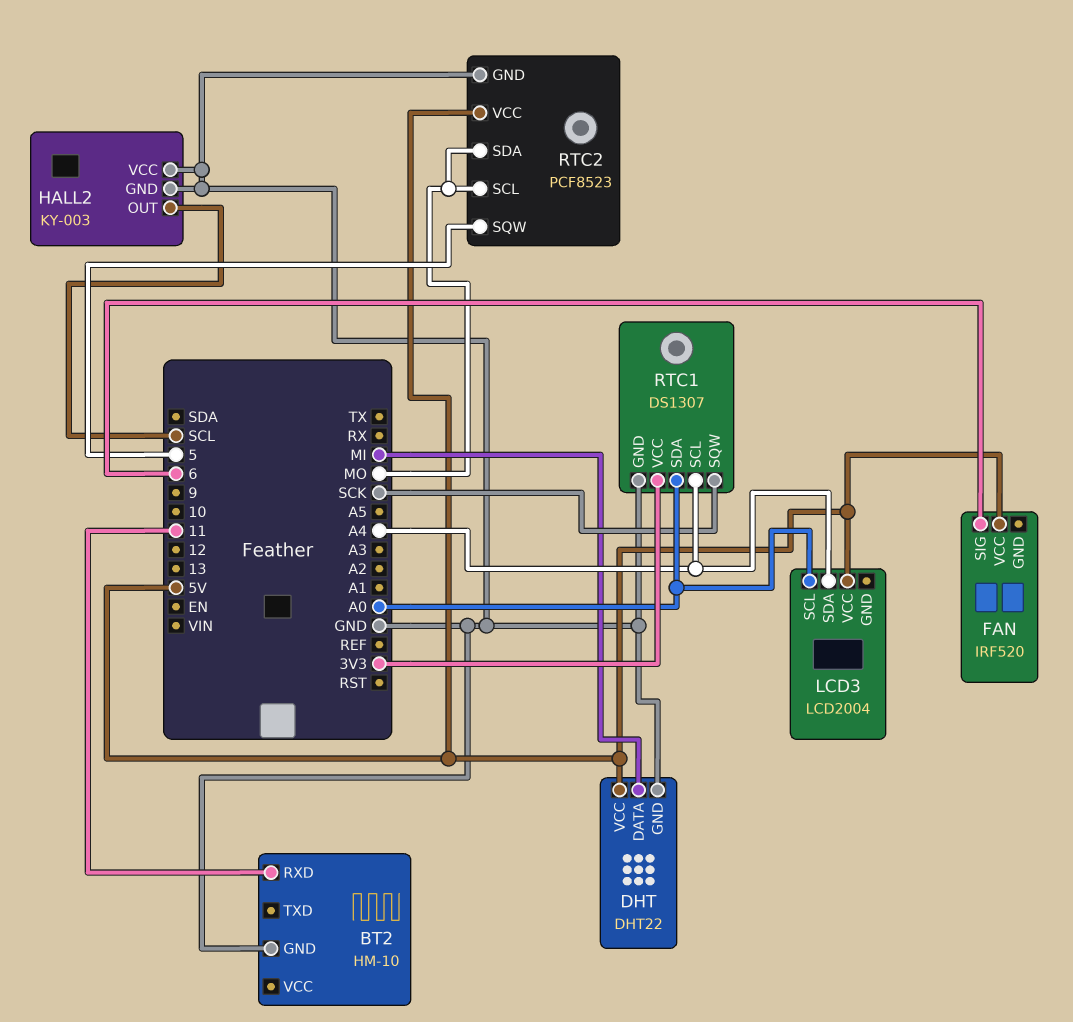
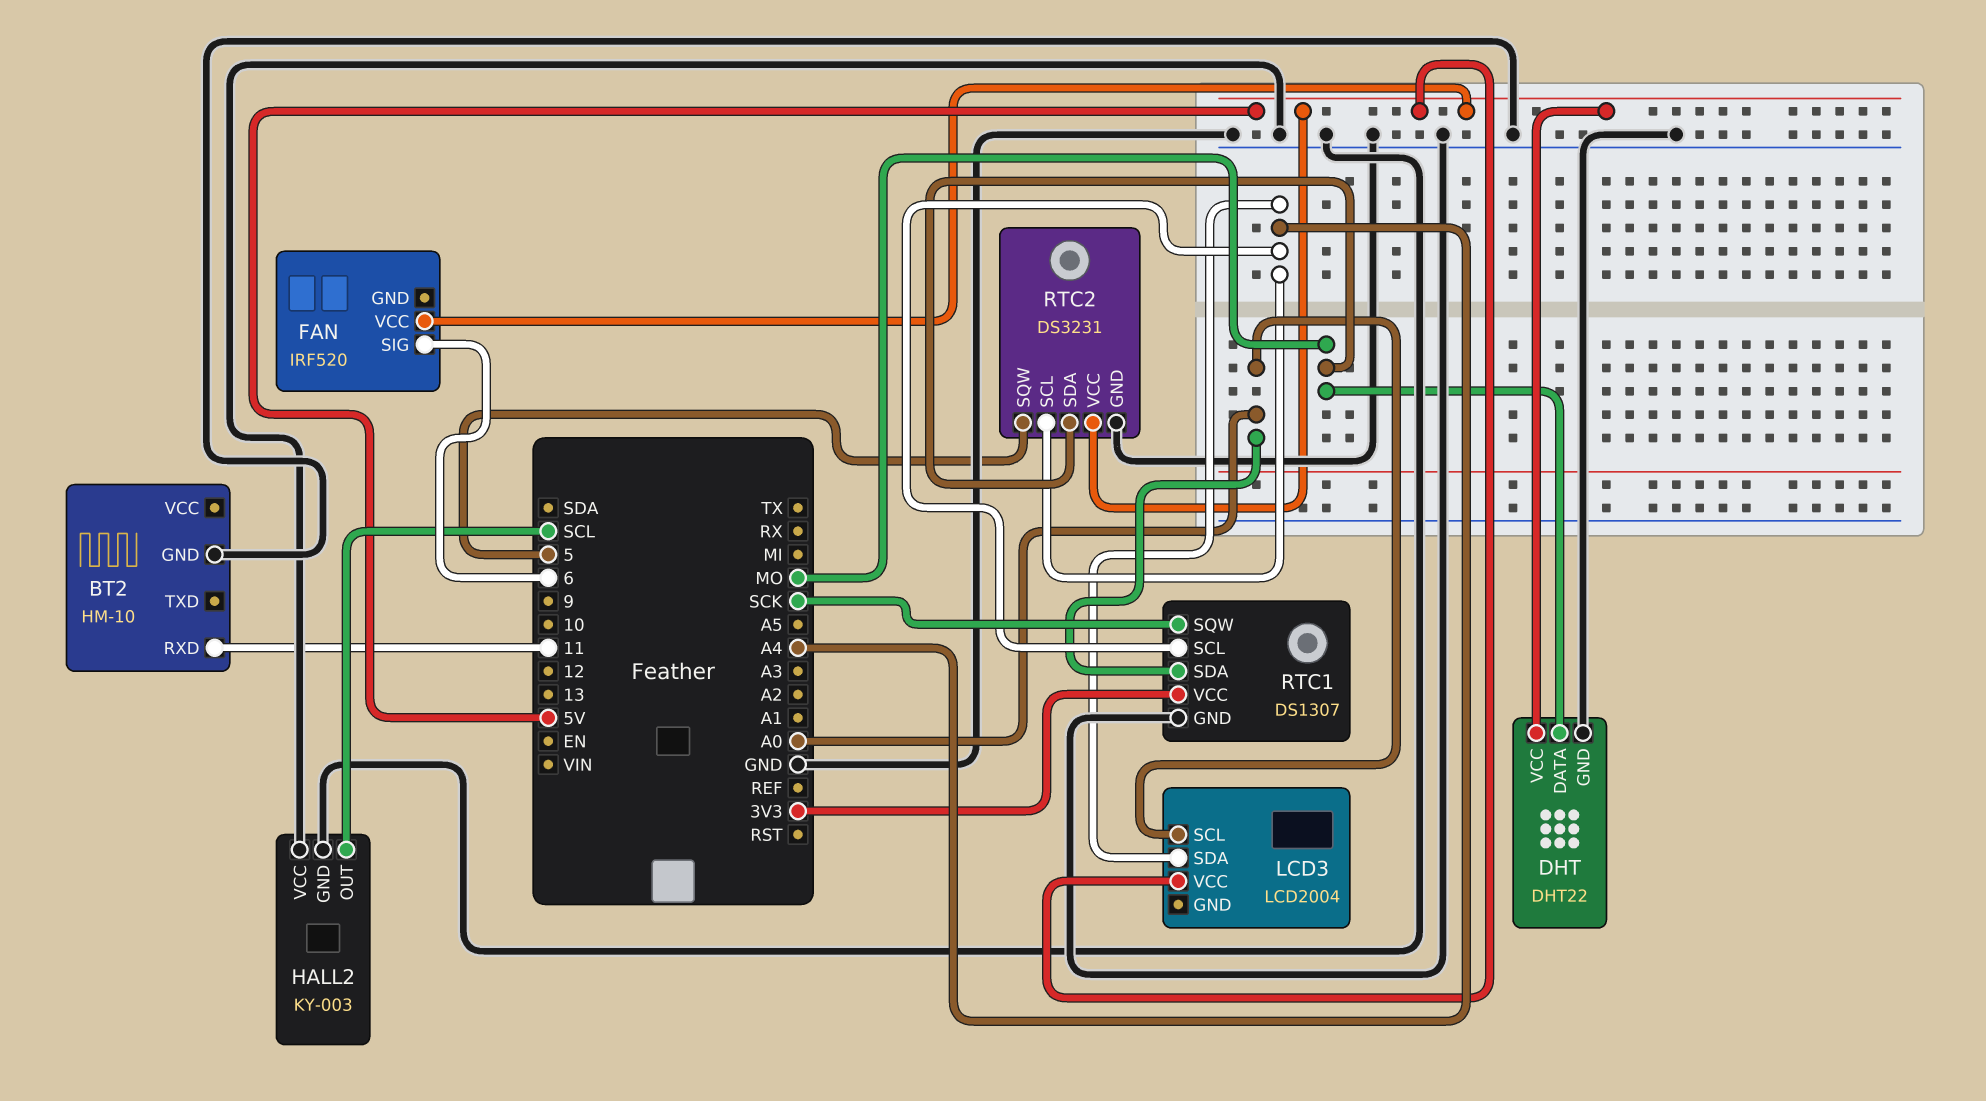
DHT pin DATA: MI -> MO
RTC2: PCF8523 -> DS3231
RTC2 pin SCL: MO -> A4

